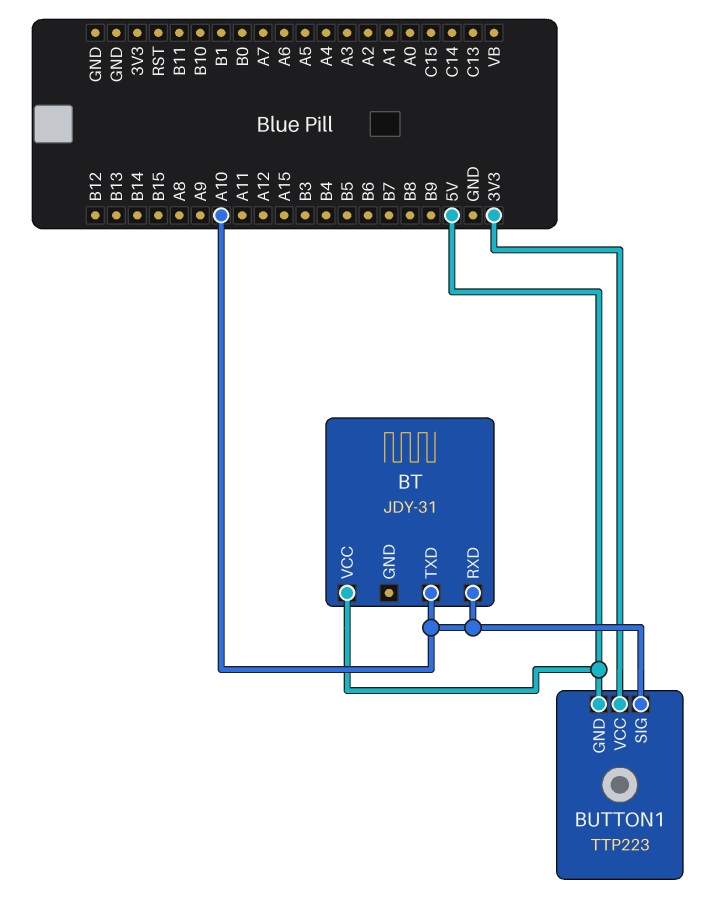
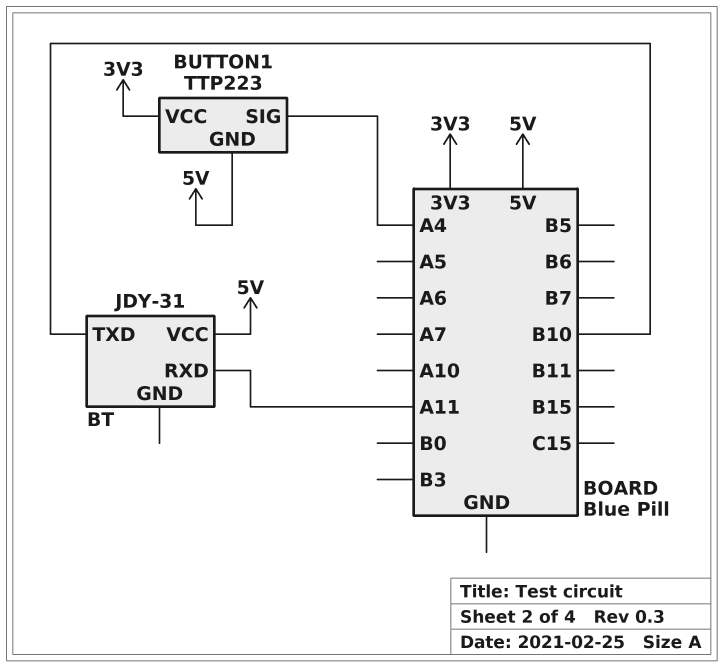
BT pin RXD: A10 -> A11
BT pin TXD: A10 -> B10
BUTTON1 pin SIG: A10 -> A4

